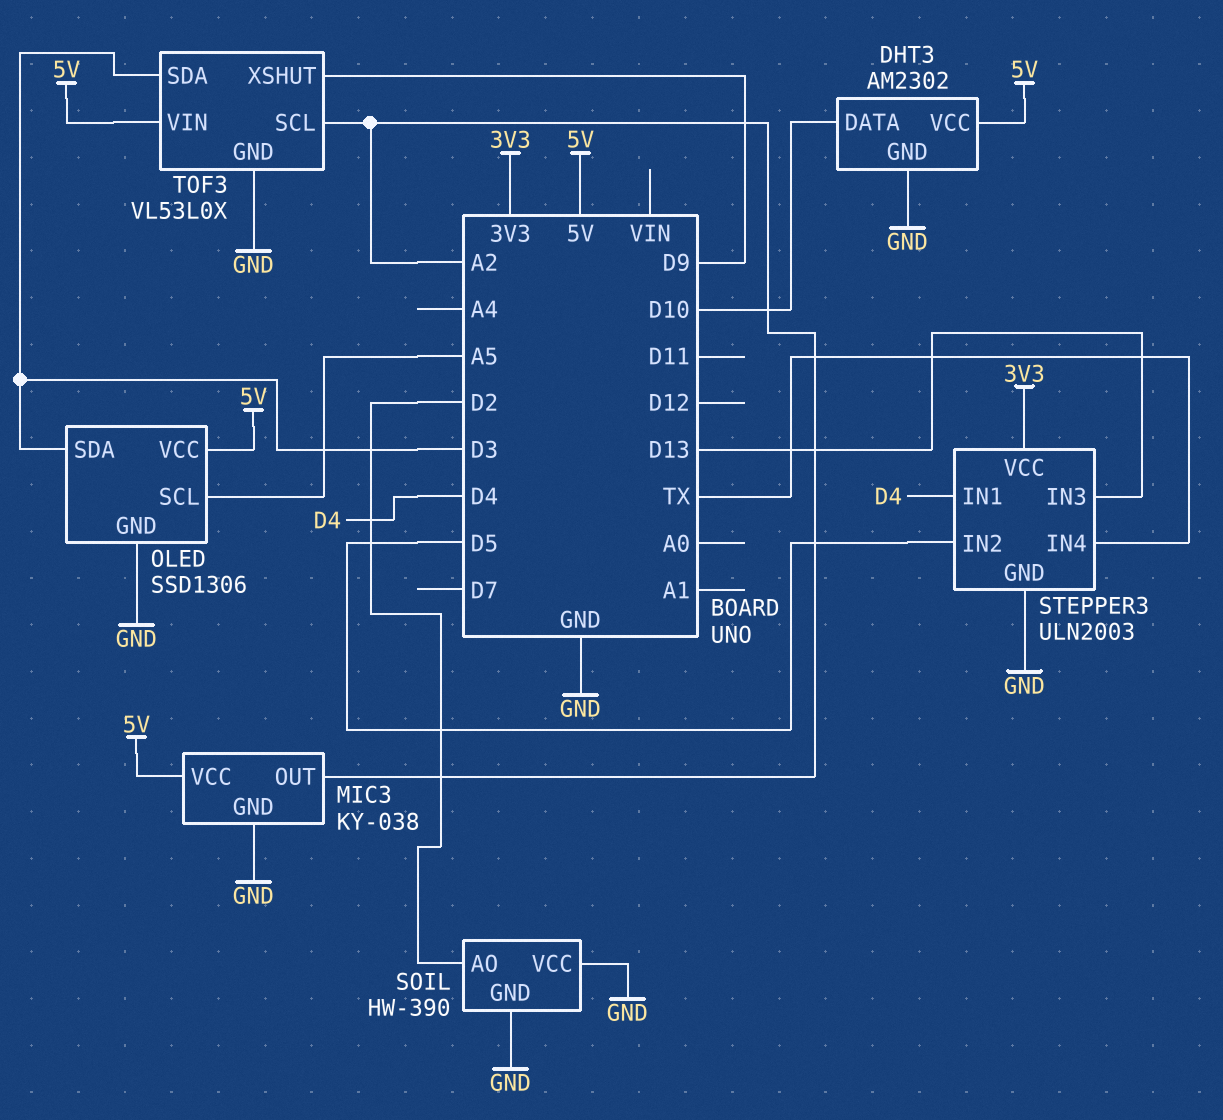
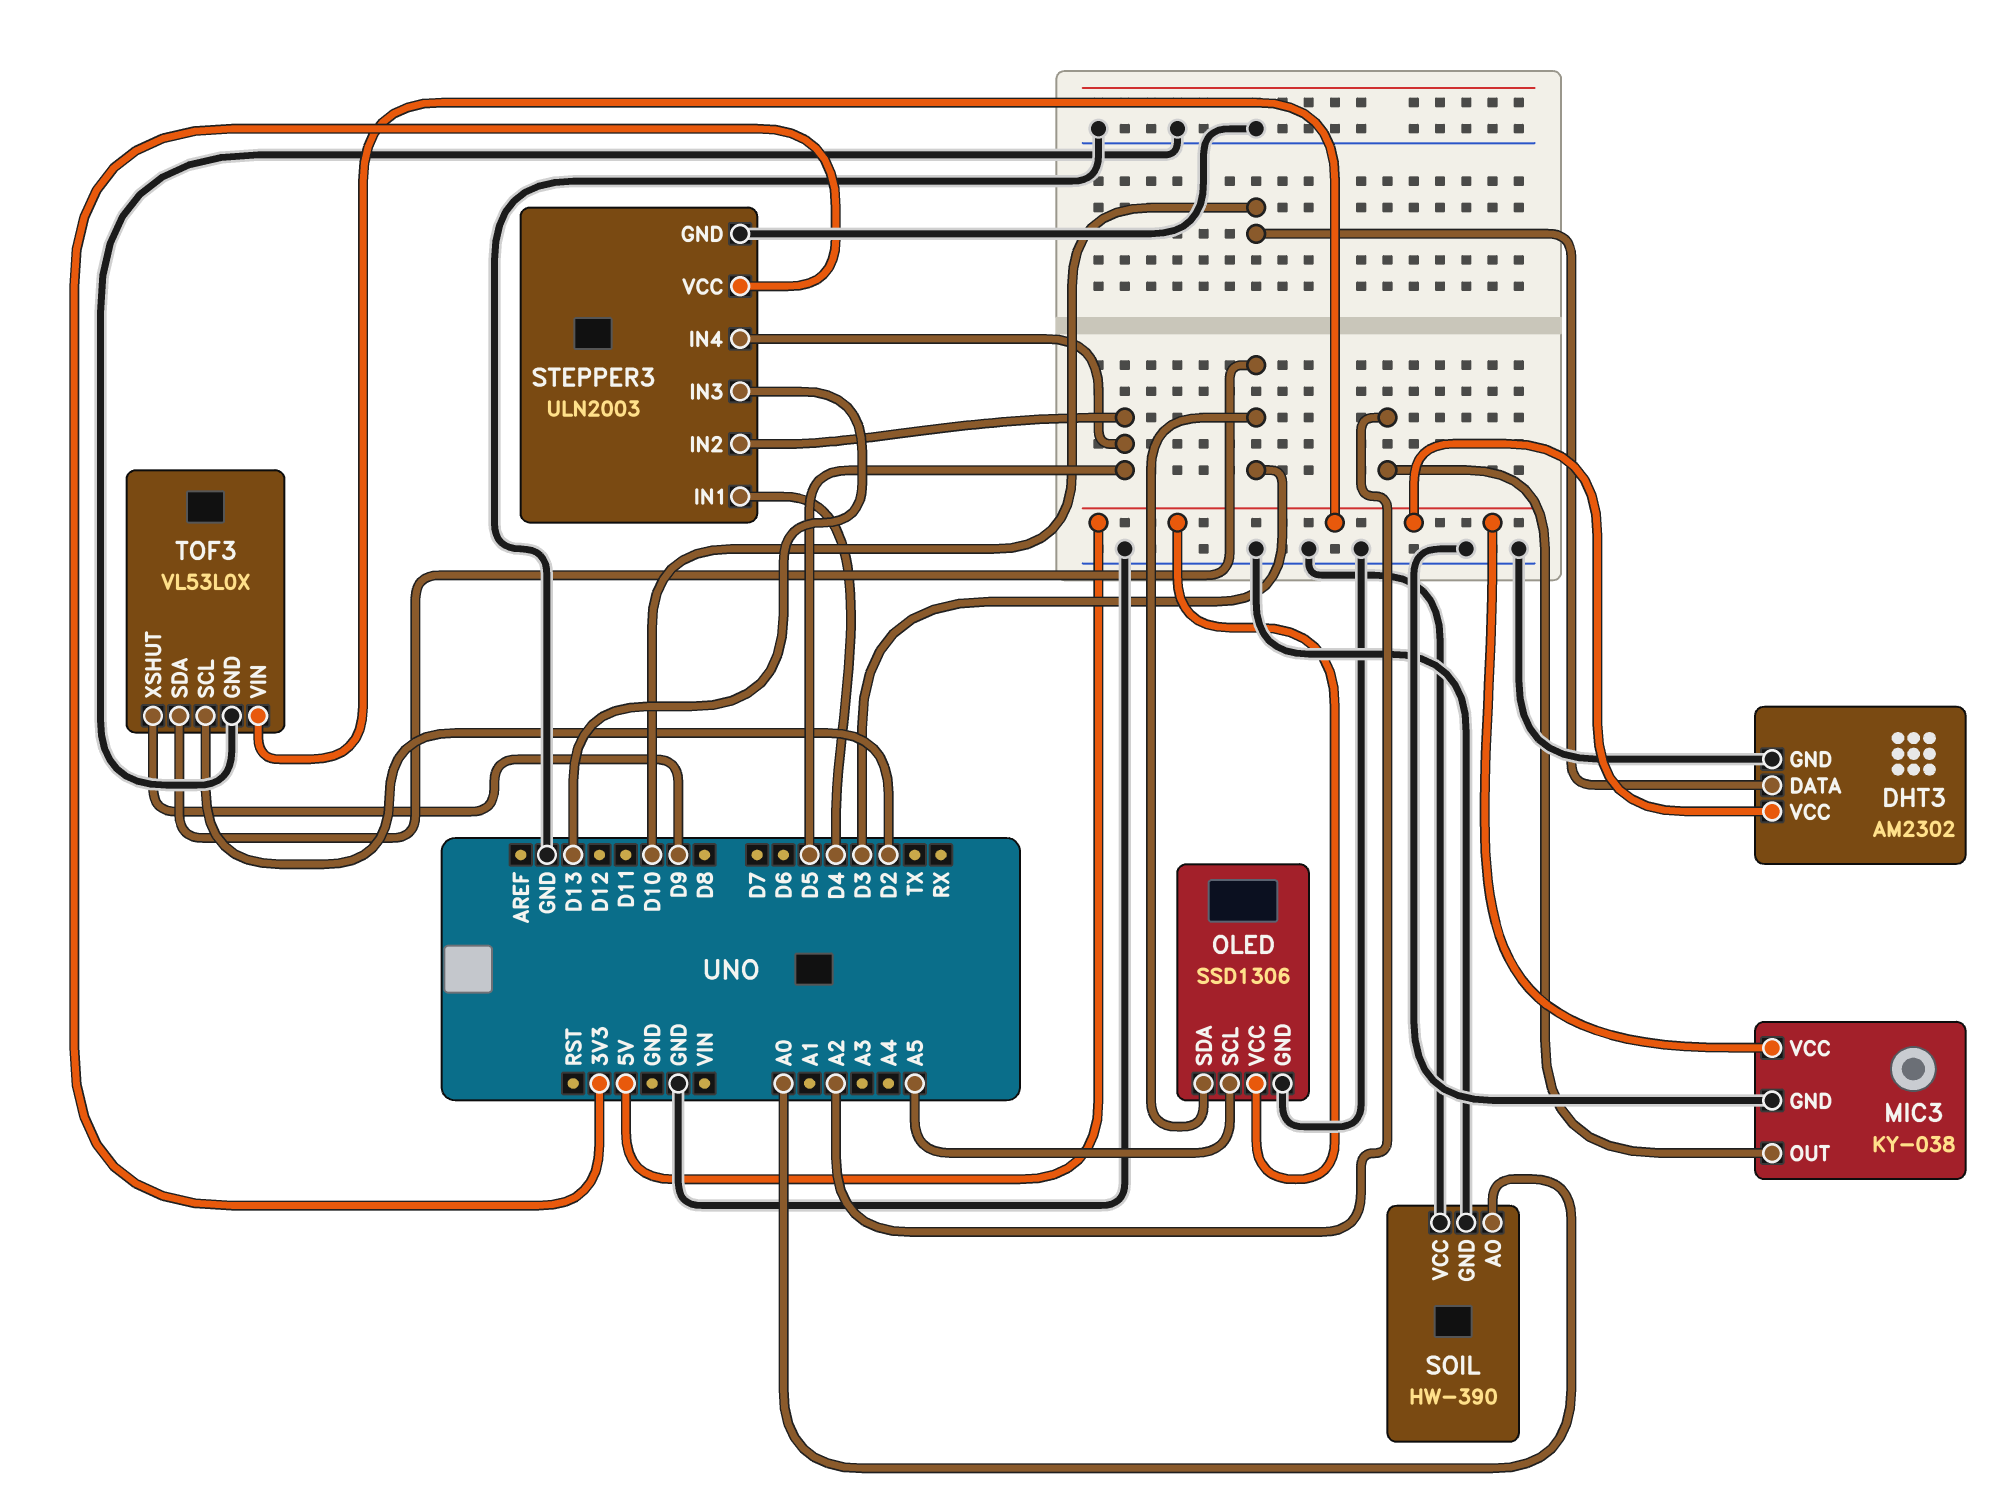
SOIL pin AO: D2 -> A0
STEPPER3 pin IN4: TX -> D5
TOF3 pin SCL: A2 -> D2

